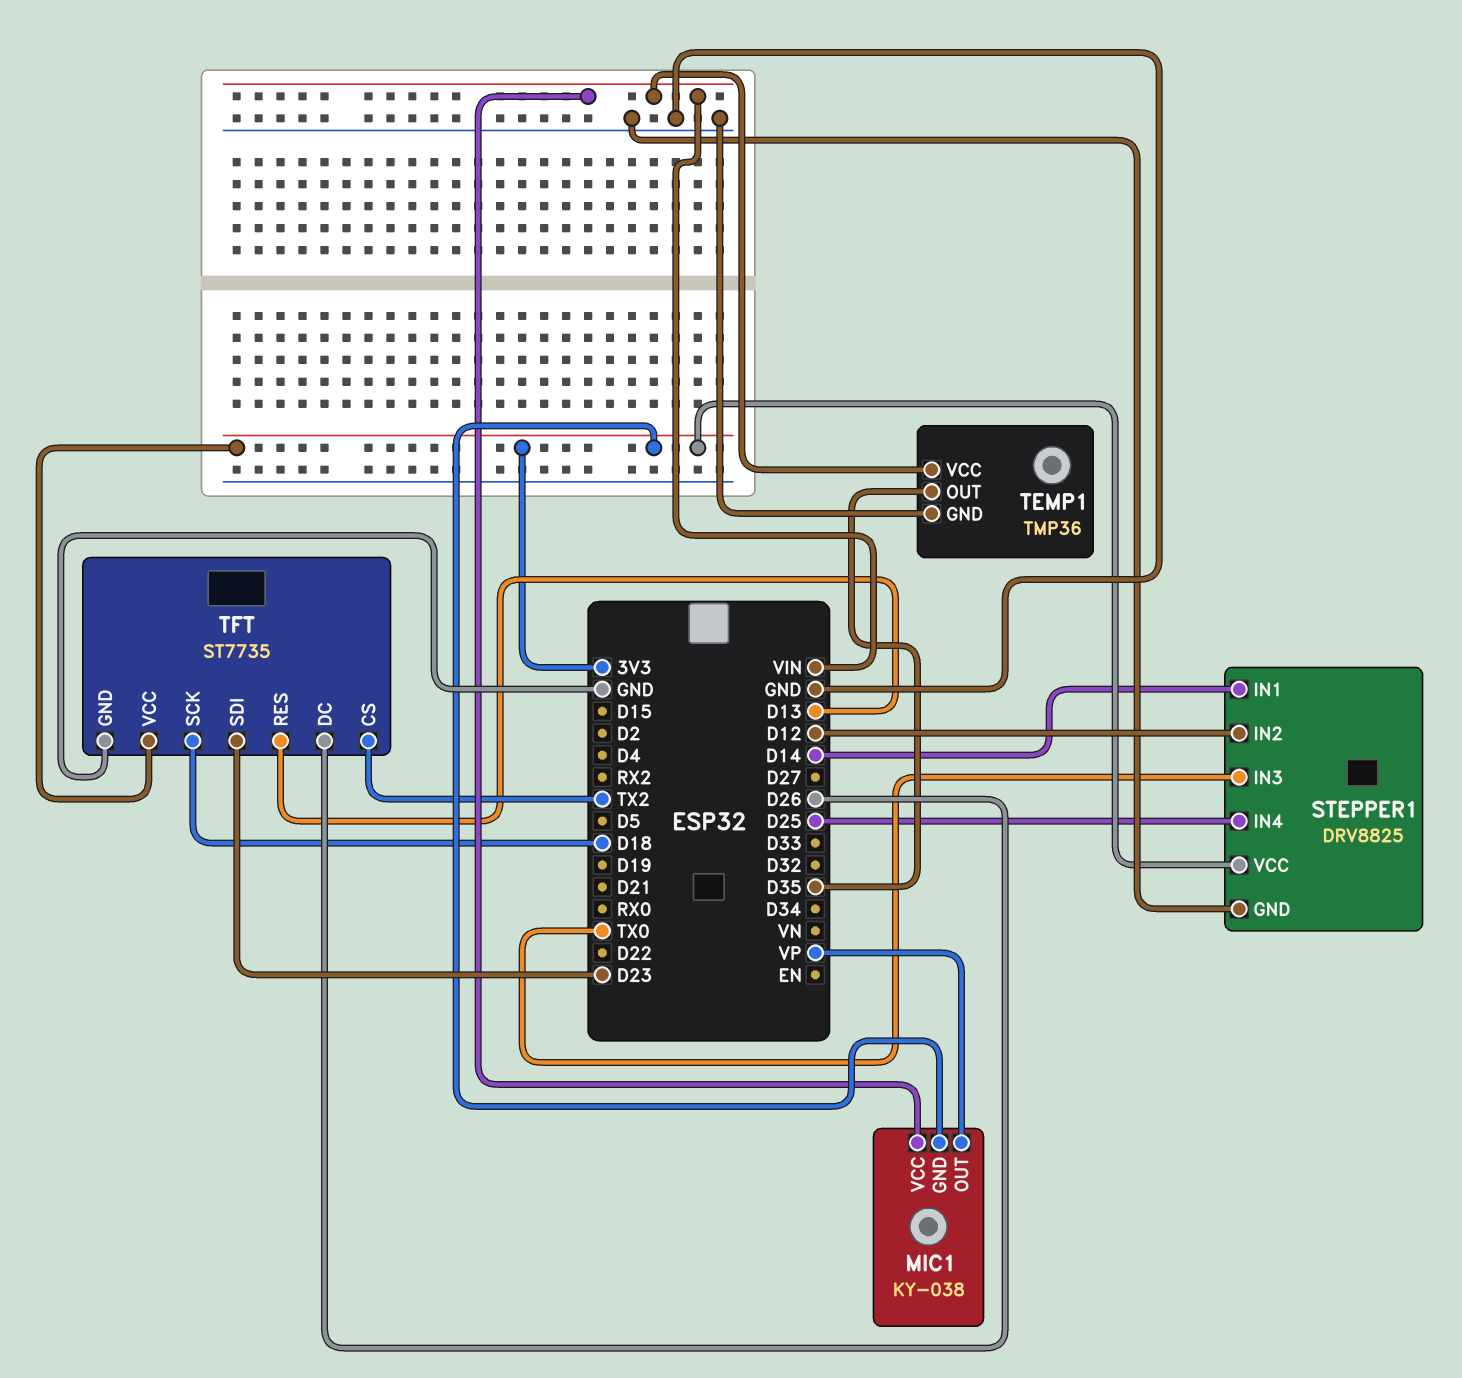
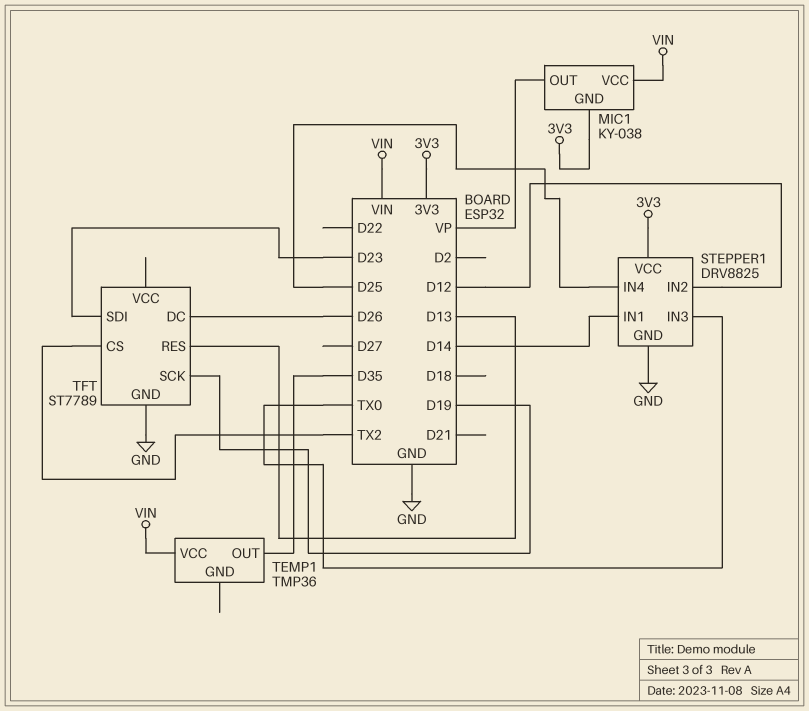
TEMP1 pin GND: GND -> none
TFT: ST7735 -> ST7789
TFT pin SCK: D18 -> D19
TFT pin VCC: 3V3 -> none

